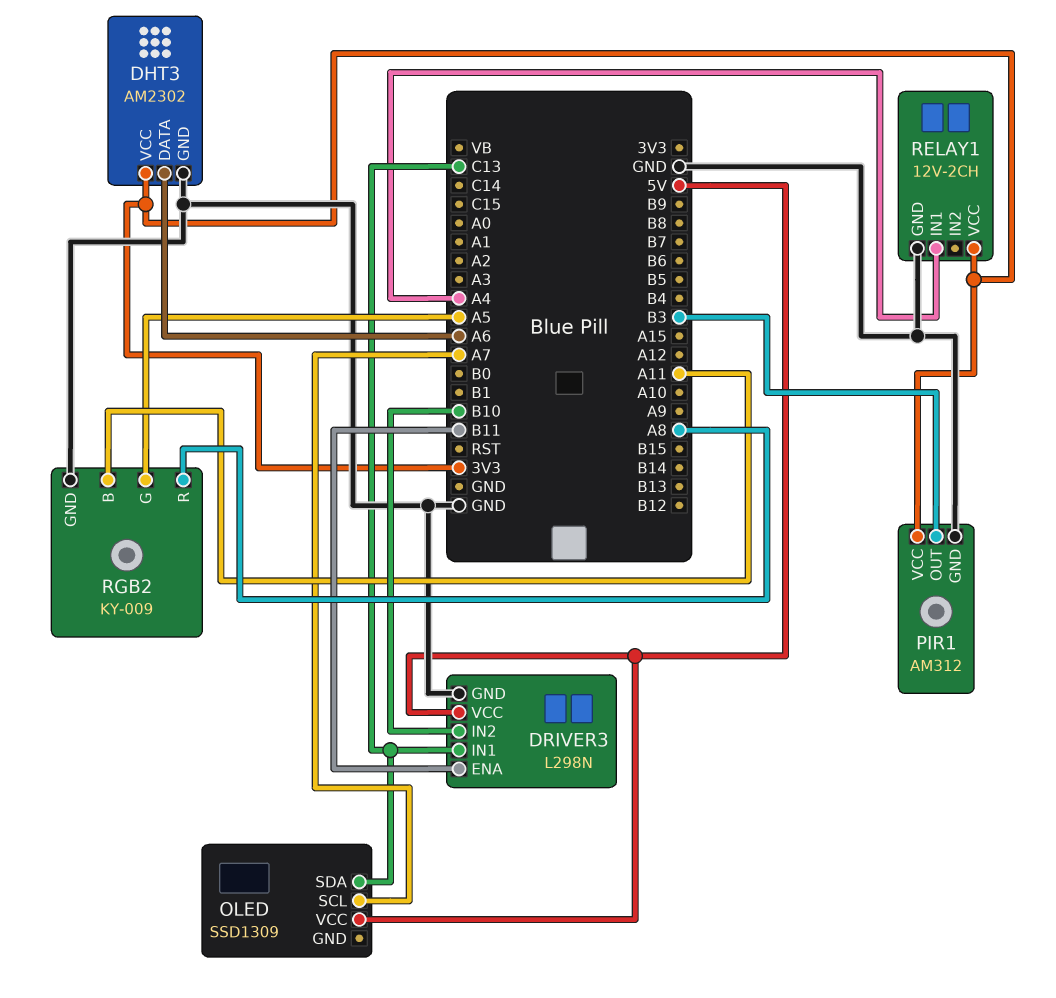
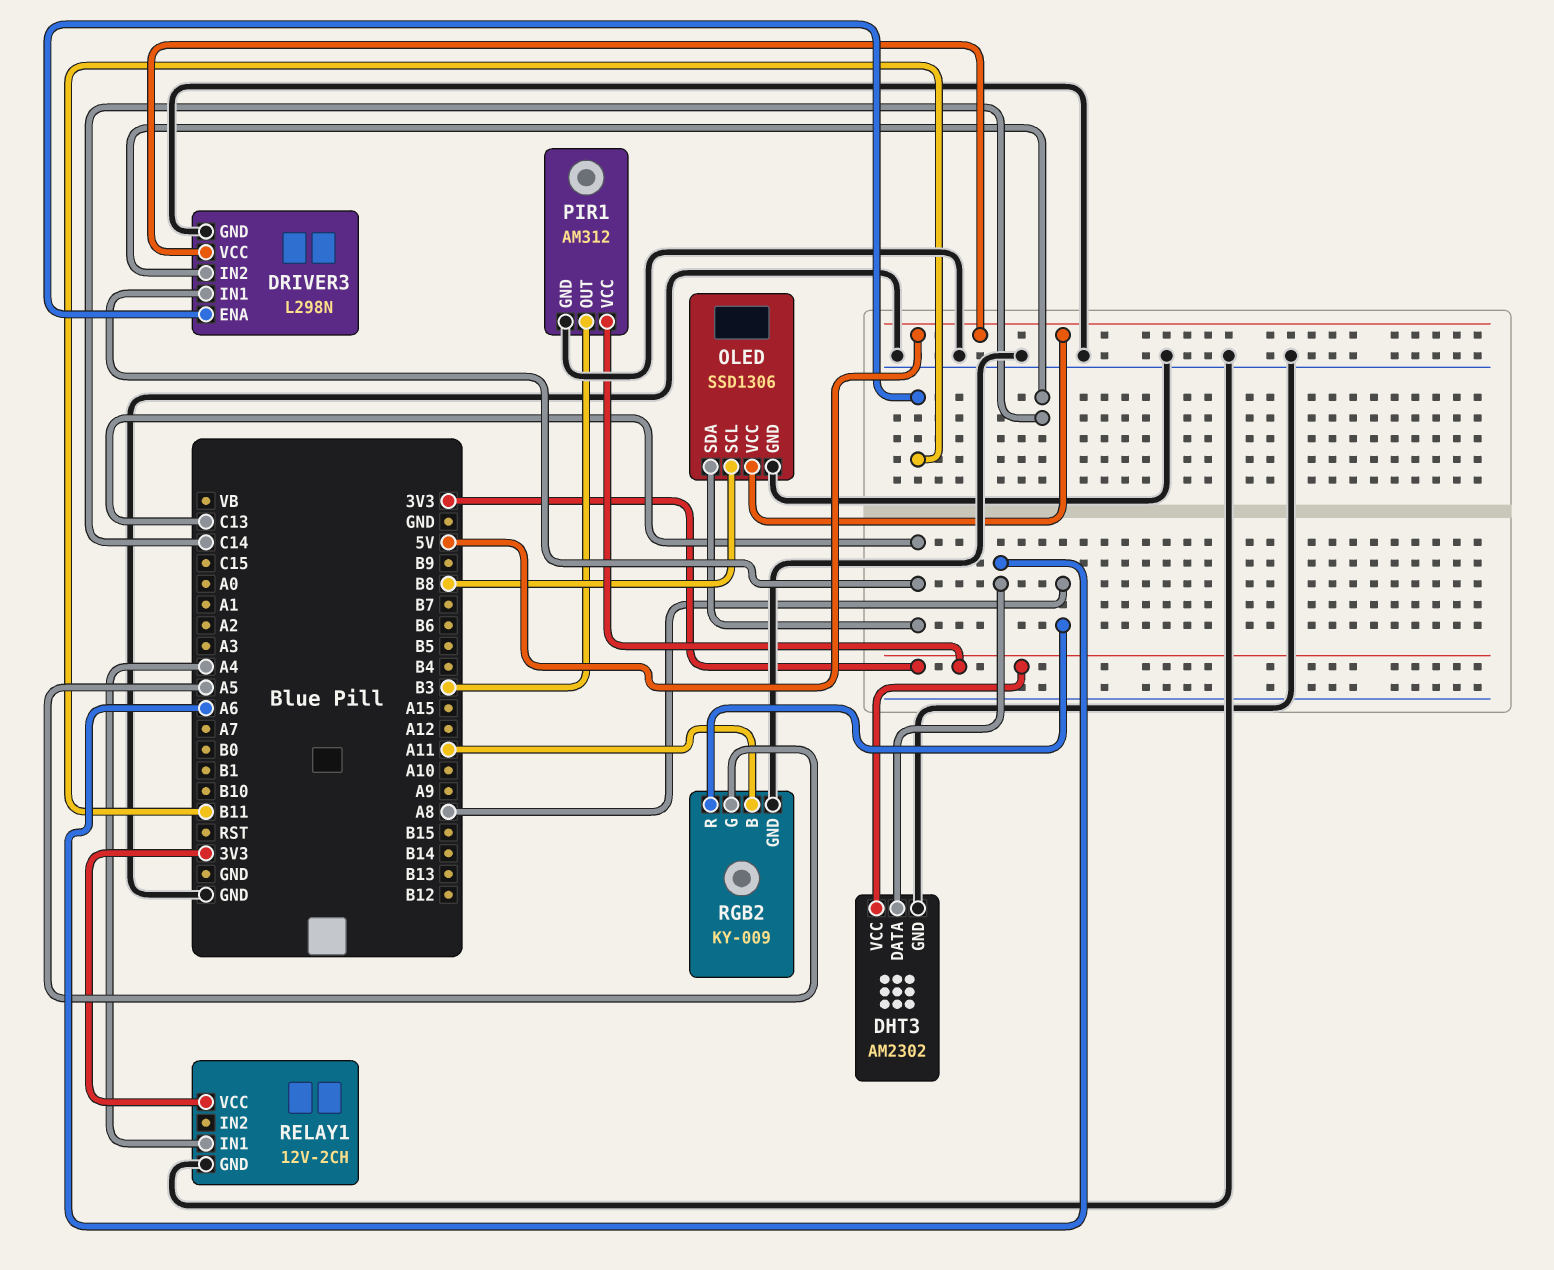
DRIVER3 pin IN2: B10 -> C14
OLED: SSD1309 -> SSD1306
OLED pin GND: none -> GND
OLED pin SCL: A7 -> B8

